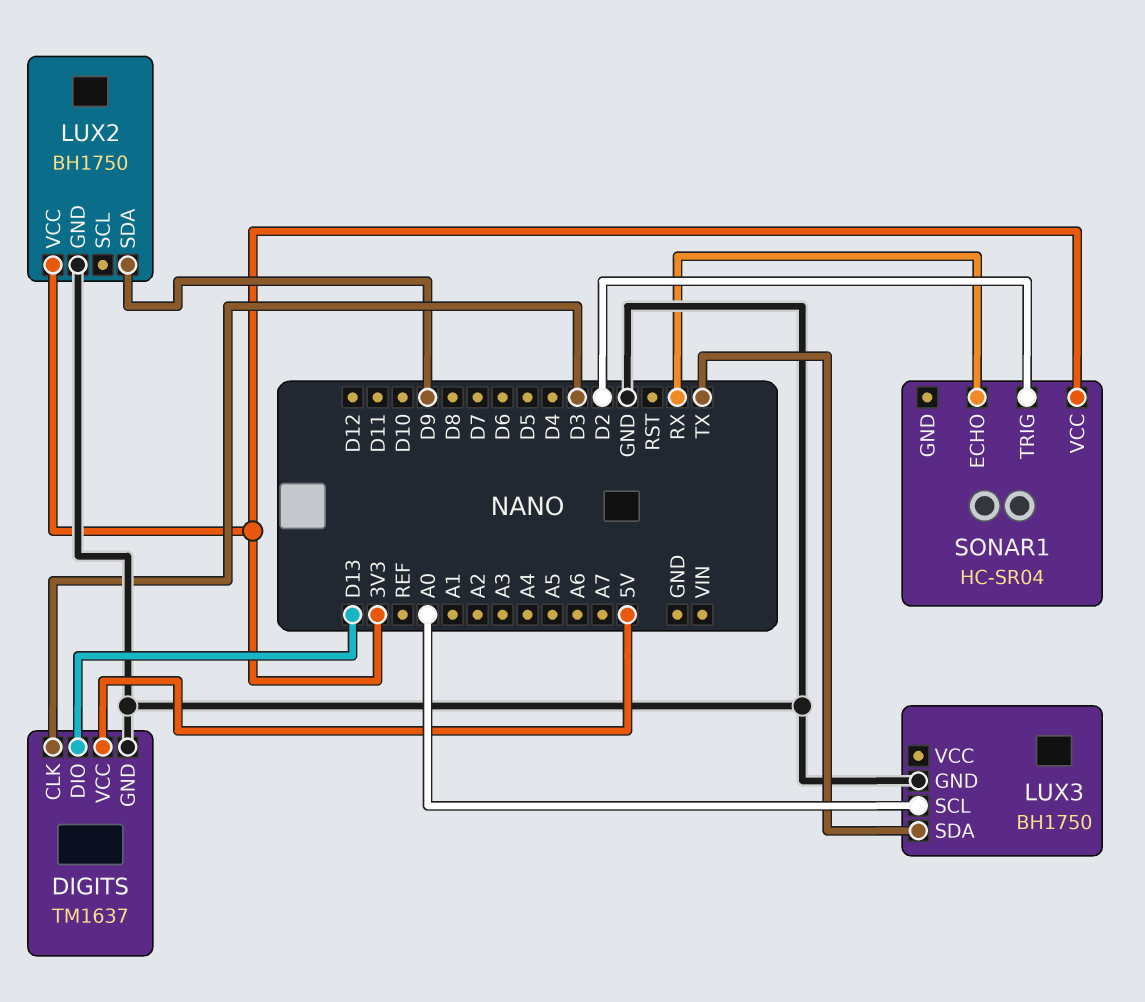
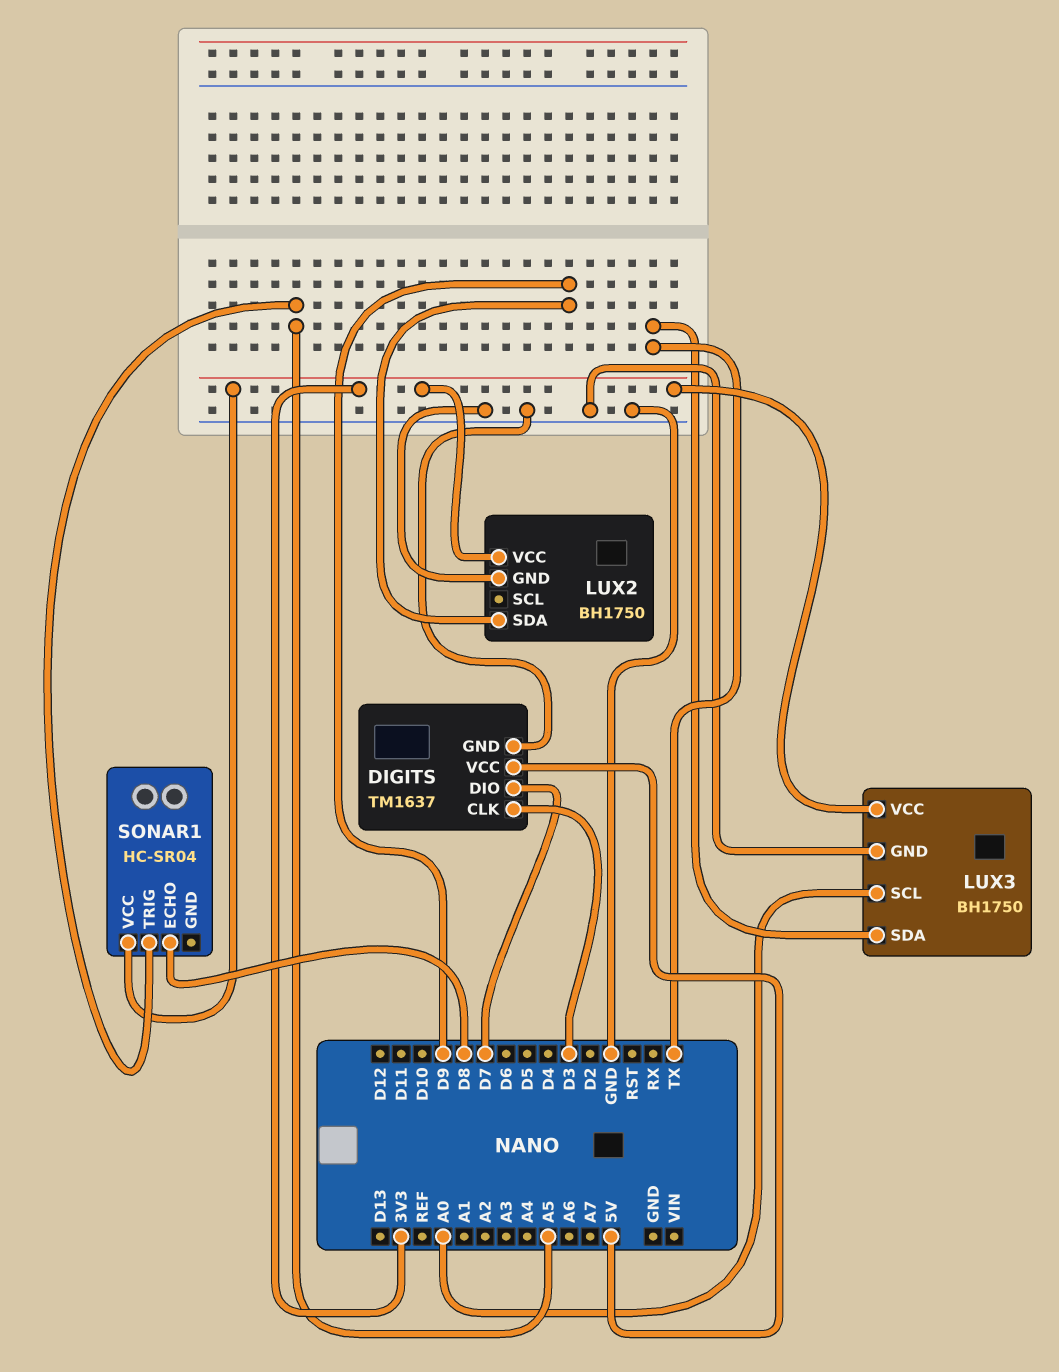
DIGITS pin DIO: D13 -> D7
LUX3 pin VCC: none -> 3V3
SONAR1 pin ECHO: RX -> D8
SONAR1 pin TRIG: D2 -> A5

